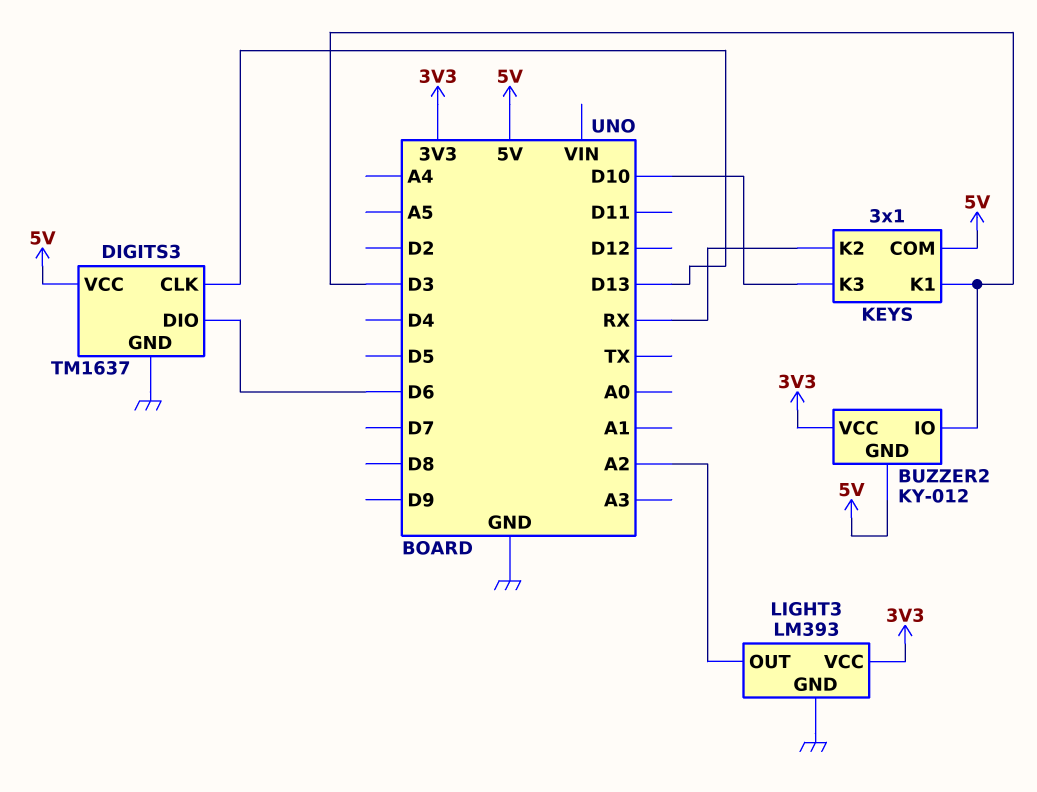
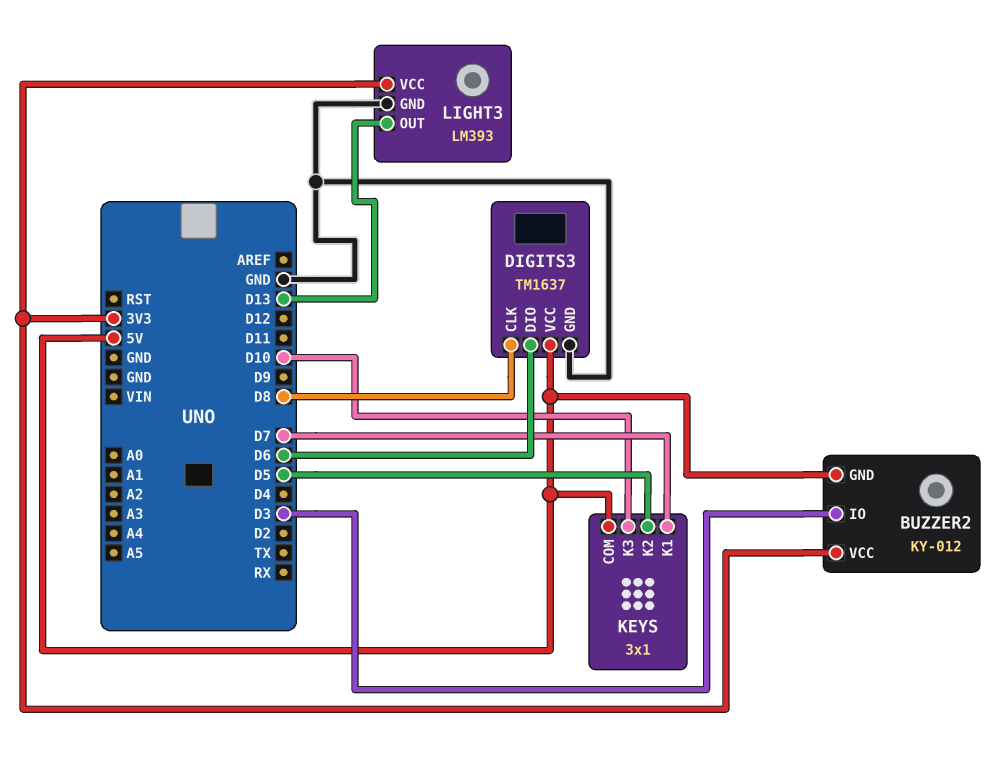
DIGITS3 pin CLK: D13 -> D8
KEYS pin K1: D3 -> D7
KEYS pin K2: RX -> D5
LIGHT3 pin OUT: A2 -> D13

